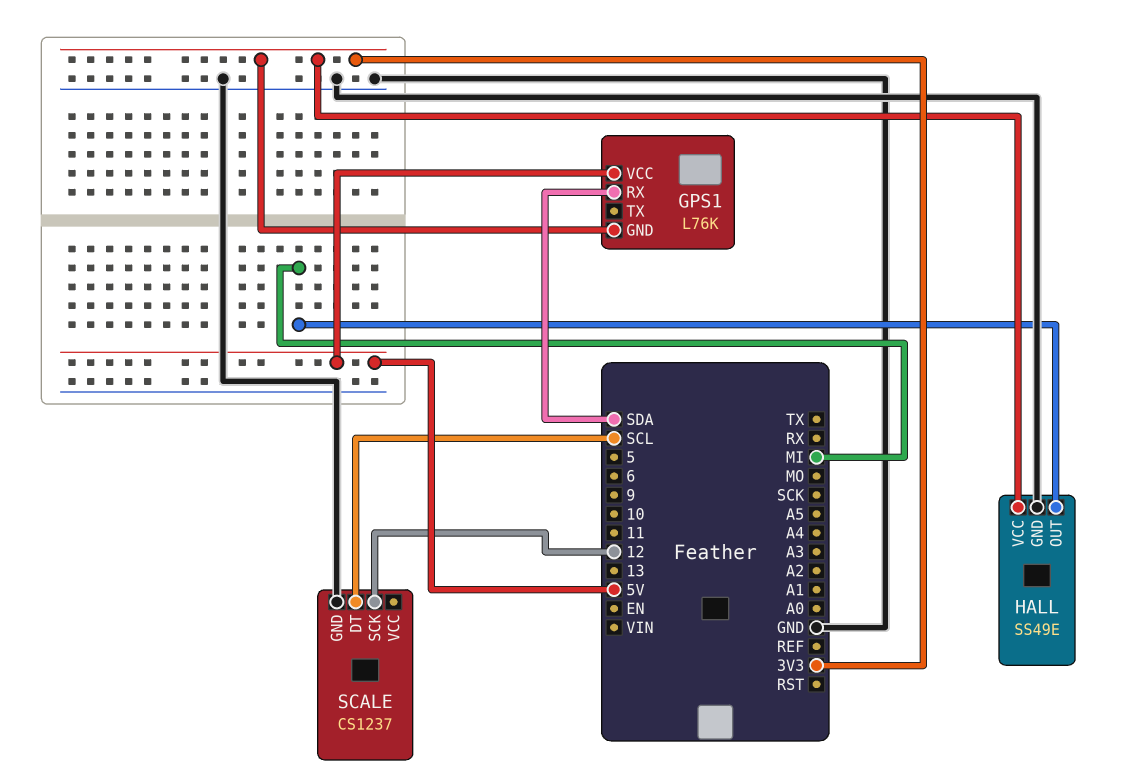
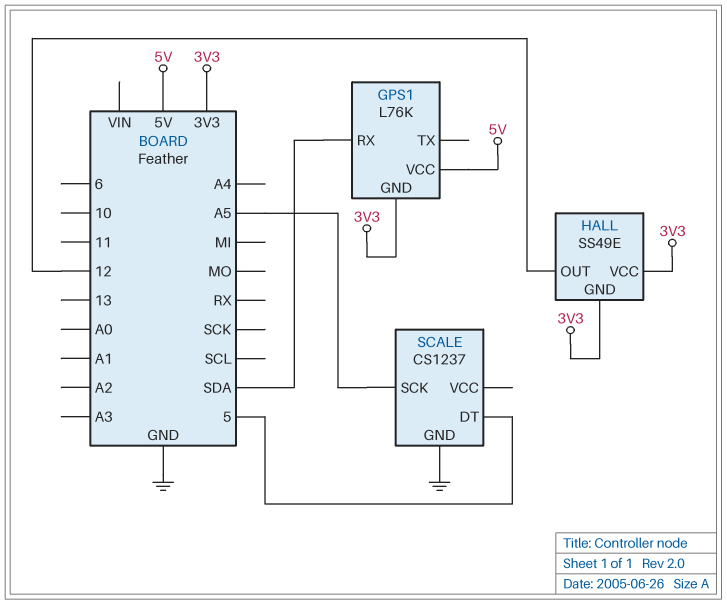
HALL pin GND: GND -> 3V3
HALL pin OUT: MI -> 12
SCALE pin DT: SCL -> 5
SCALE pin SCK: 12 -> A5

